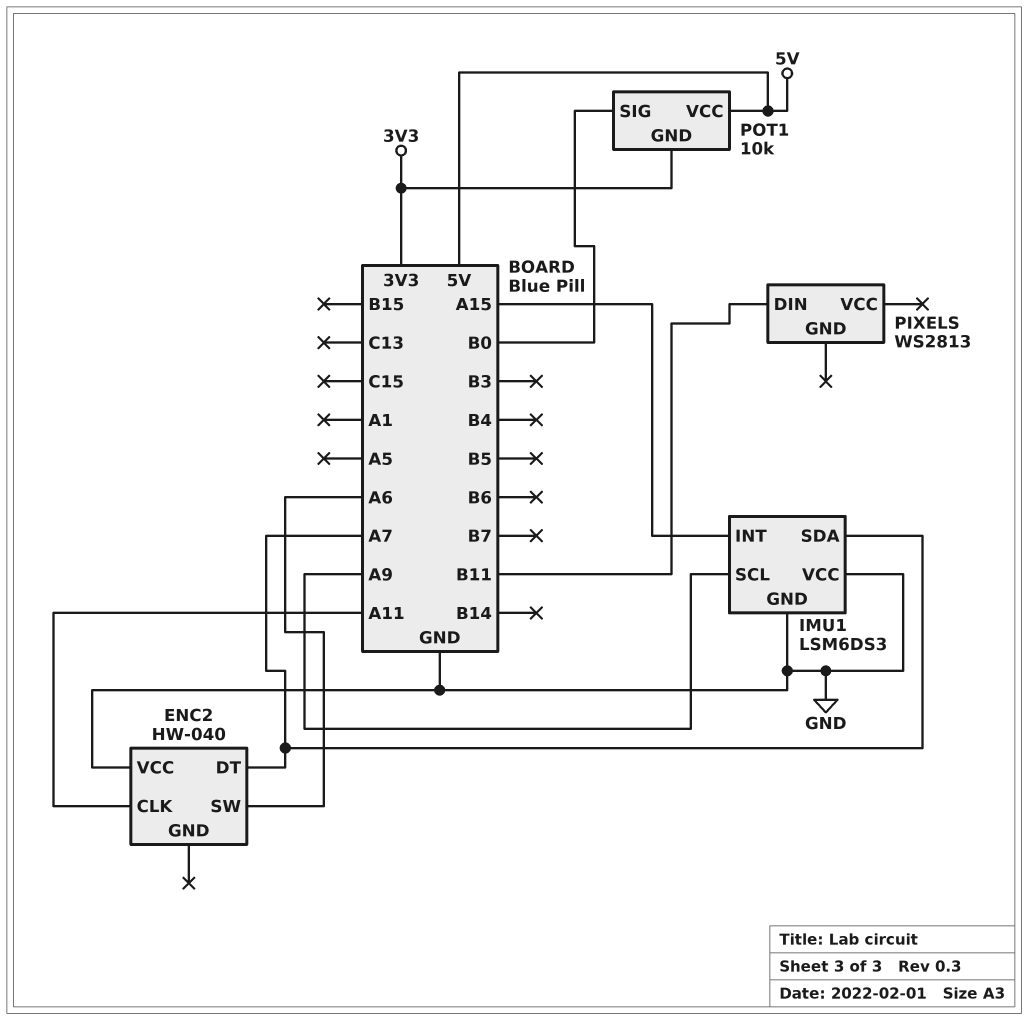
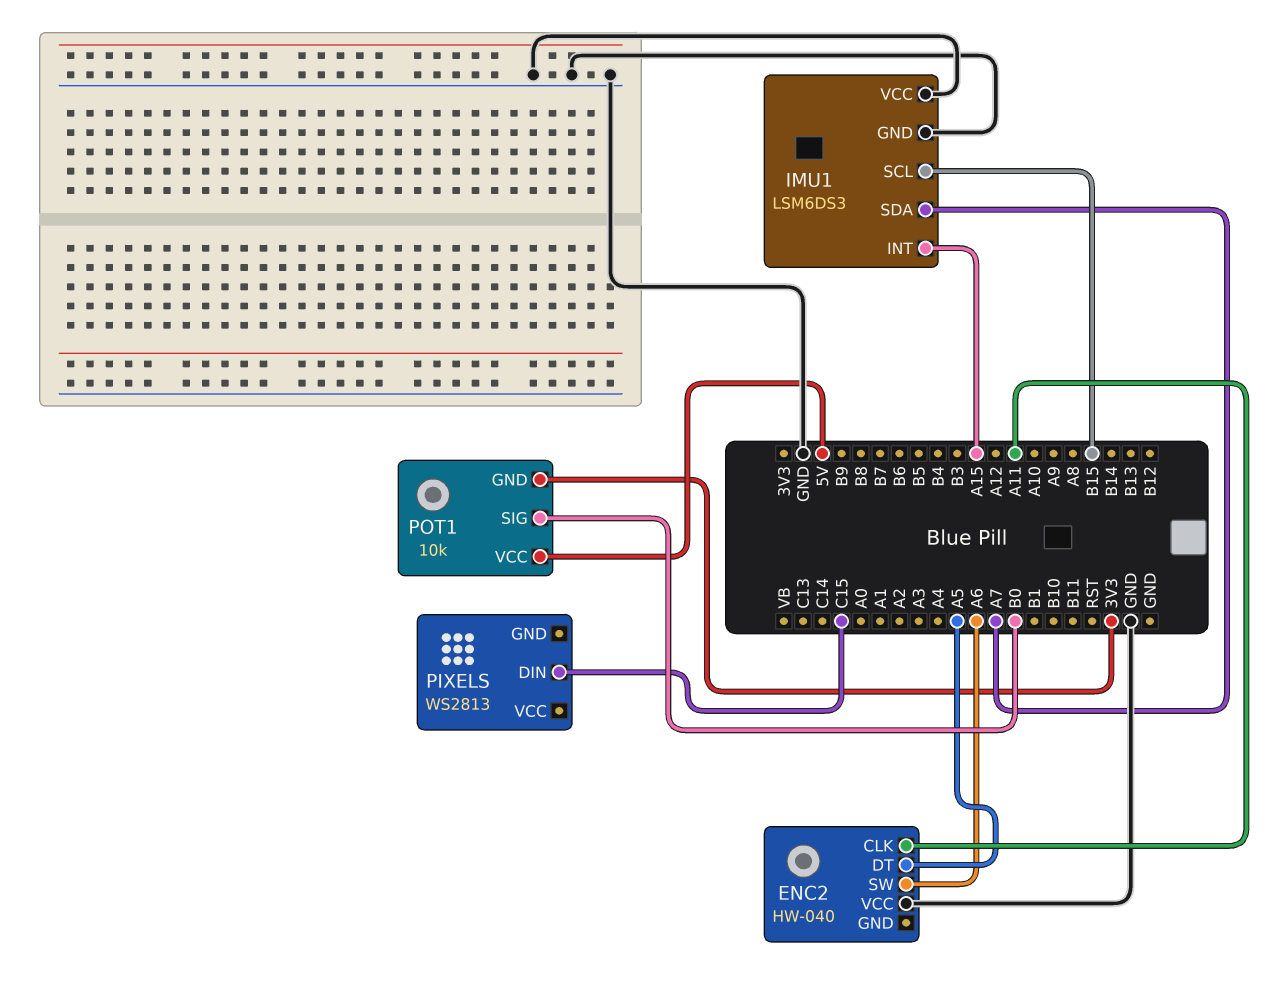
ENC2 pin DT: A7 -> A5
IMU1 pin SCL: A9 -> B15
PIXELS pin DIN: B11 -> C15

